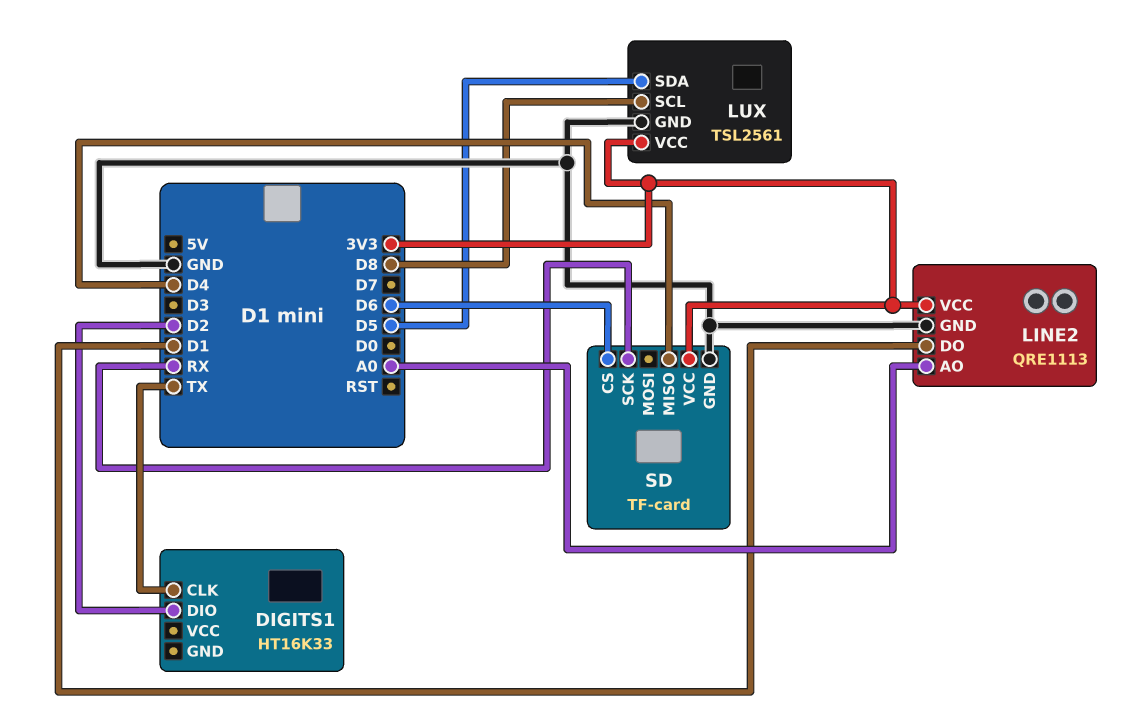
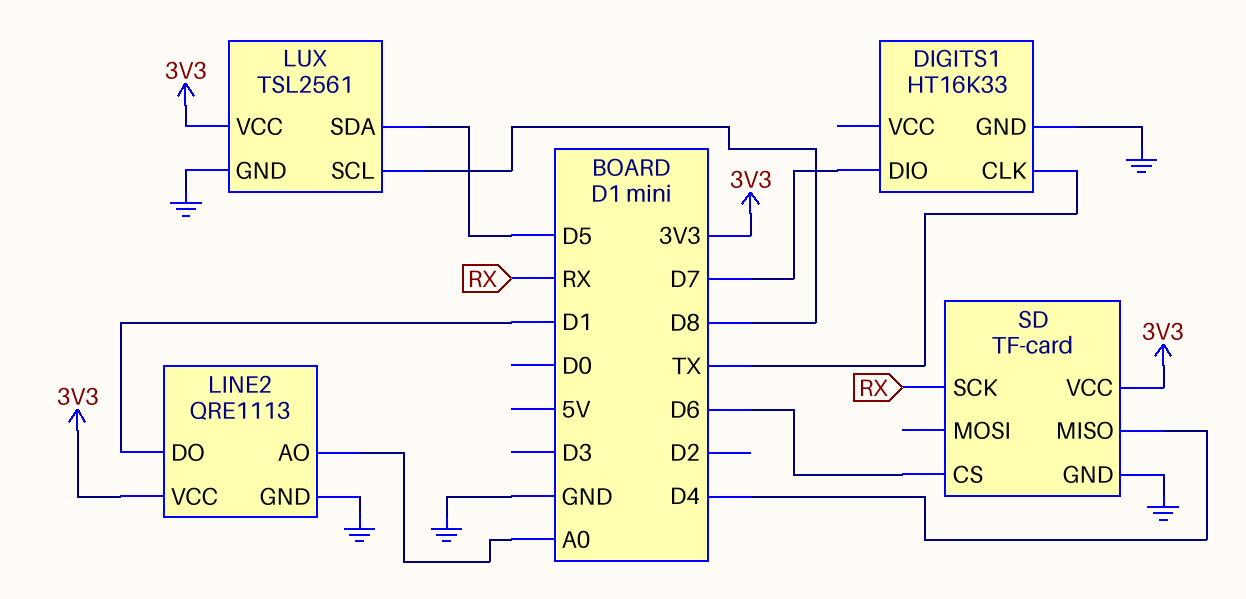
DIGITS1 pin DIO: D2 -> D7
DIGITS1 pin GND: none -> GND

